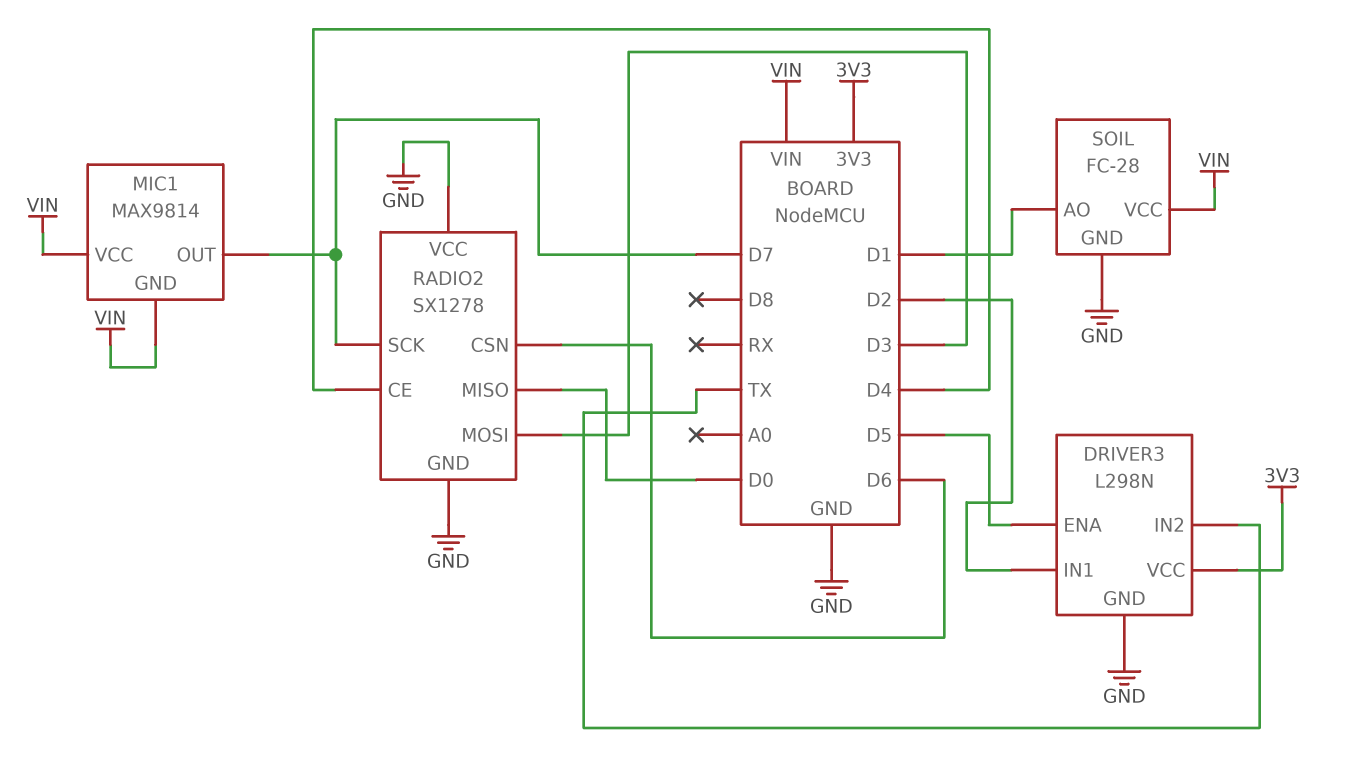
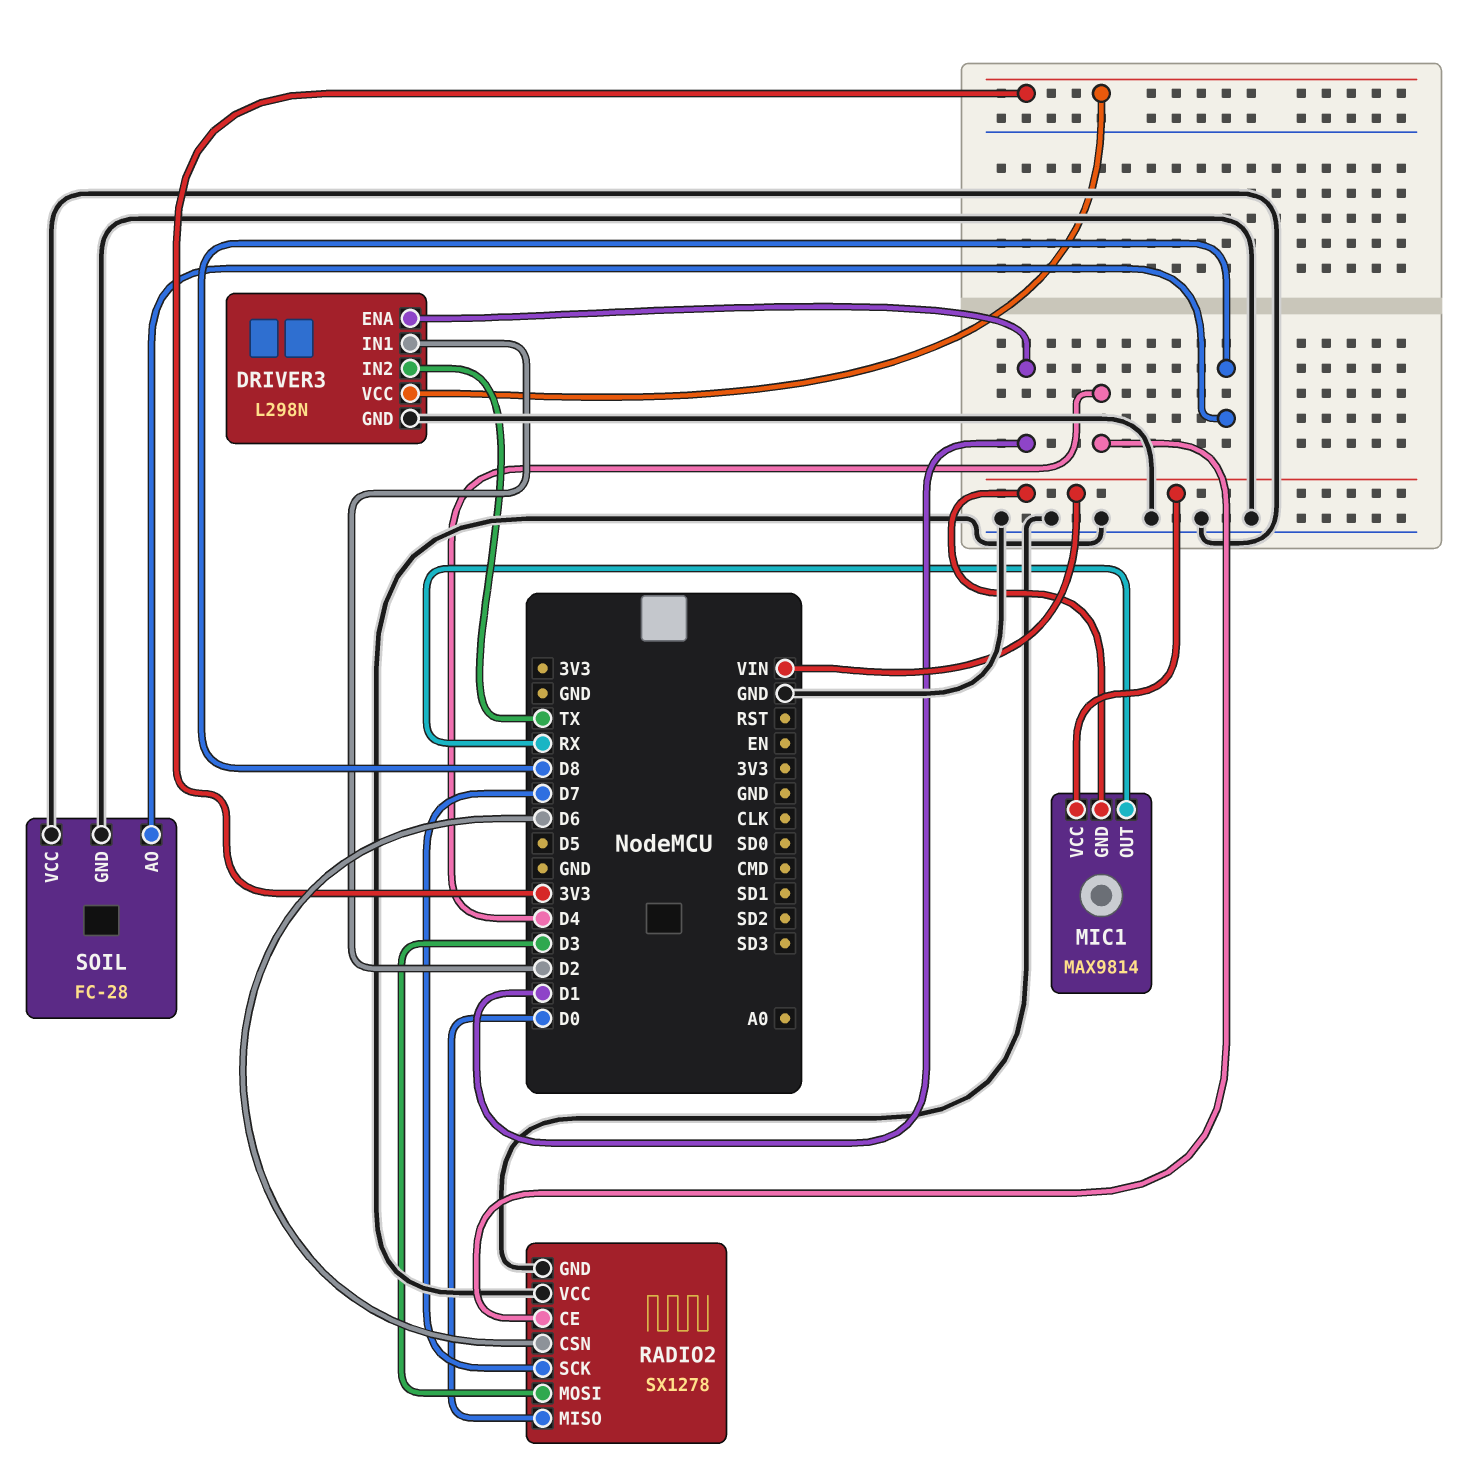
DRIVER3 pin ENA: D5 -> D1
MIC1 pin OUT: D7 -> RX
SOIL pin AO: D1 -> D8
SOIL pin VCC: VIN -> GND

